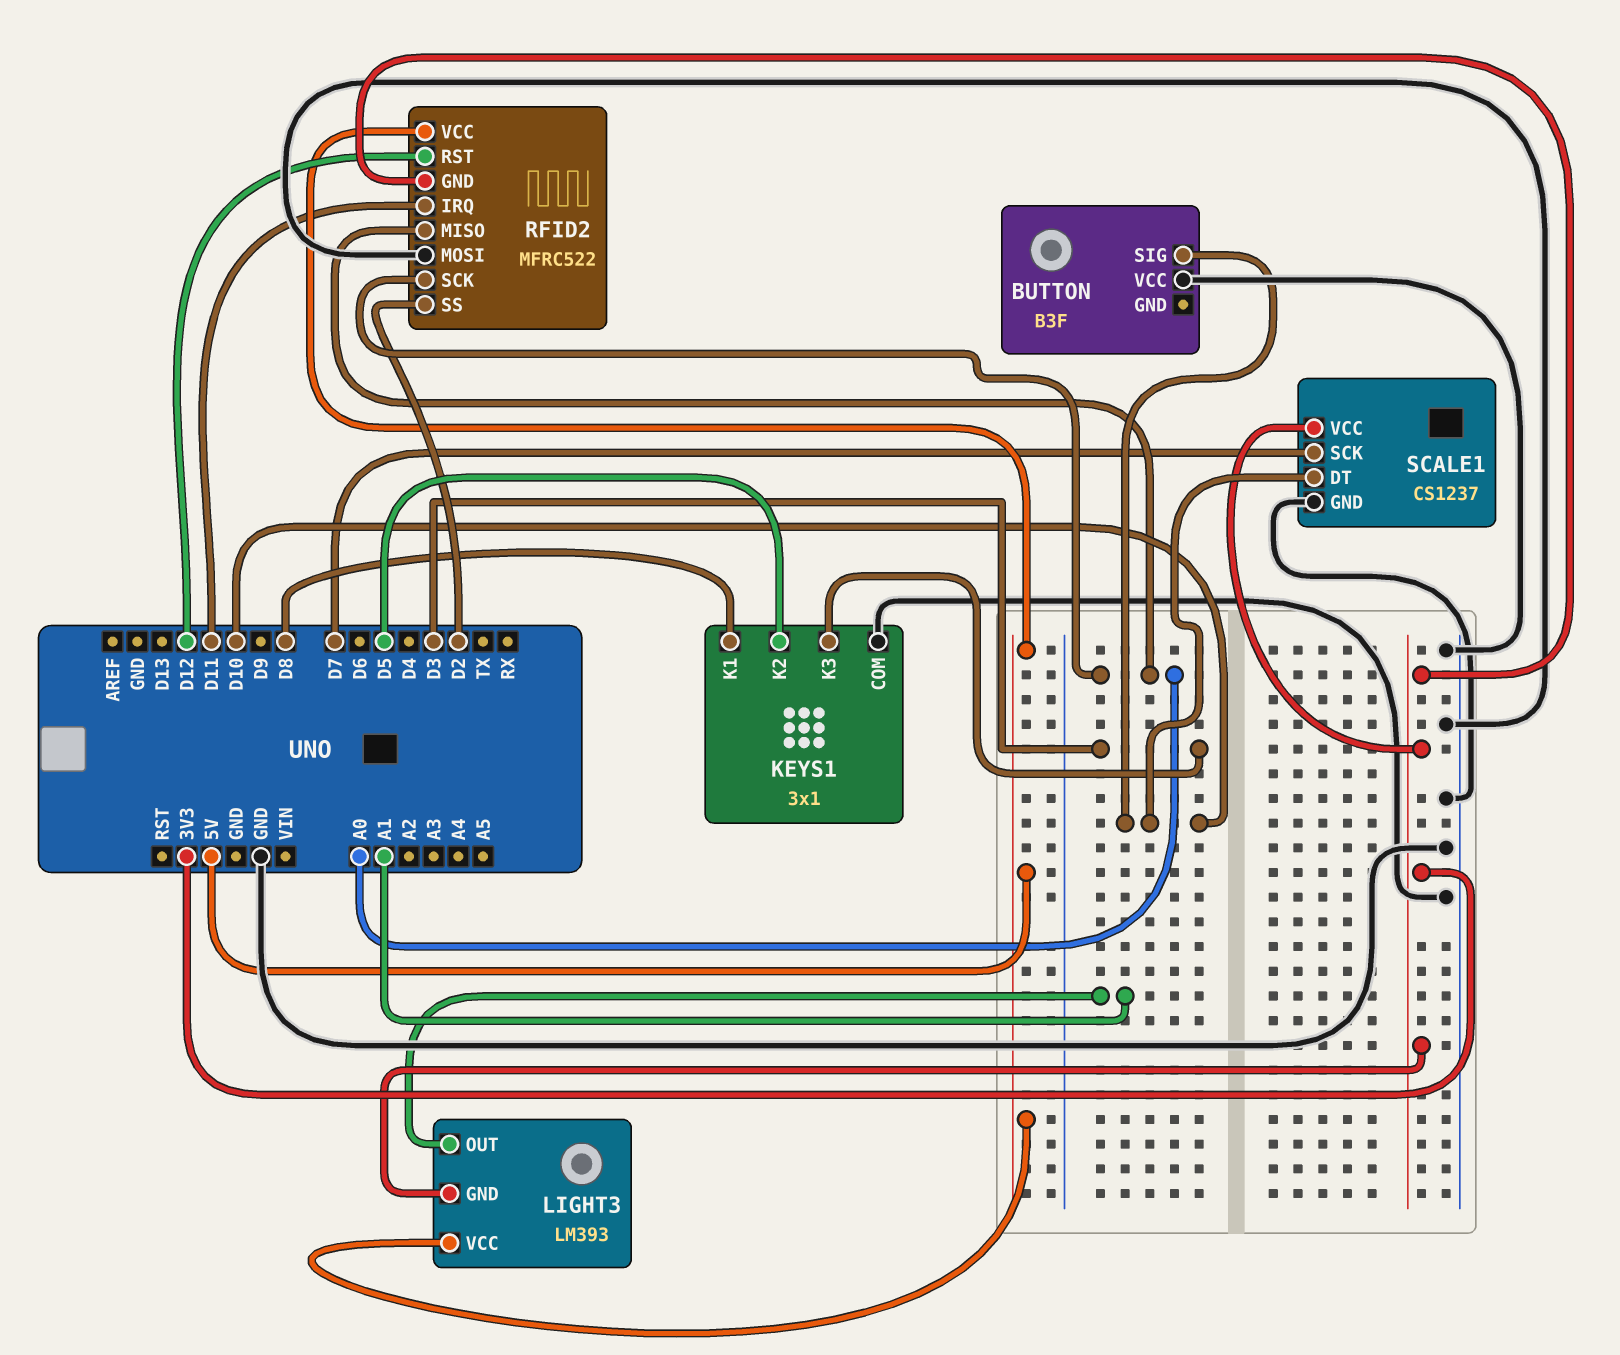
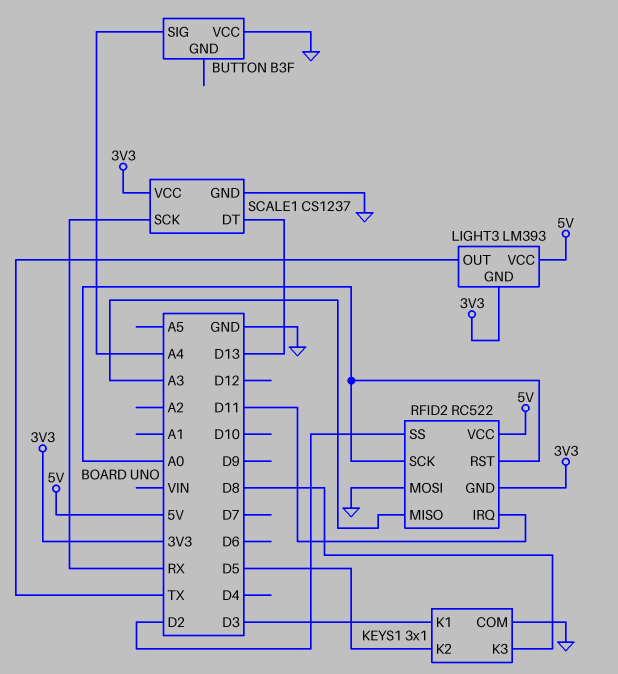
BUTTON pin SIG: D10 -> A4
KEYS1 pin K1: D8 -> D3
KEYS1 pin K3: D3 -> D8
LIGHT3 pin OUT: A1 -> TX
RFID2: MFRC522 -> RC522
RFID2 pin MISO: A0 -> A3
RFID2 pin RST: D12 -> A0
SCALE1 pin DT: D10 -> D13
SCALE1 pin SCK: D7 -> RX

